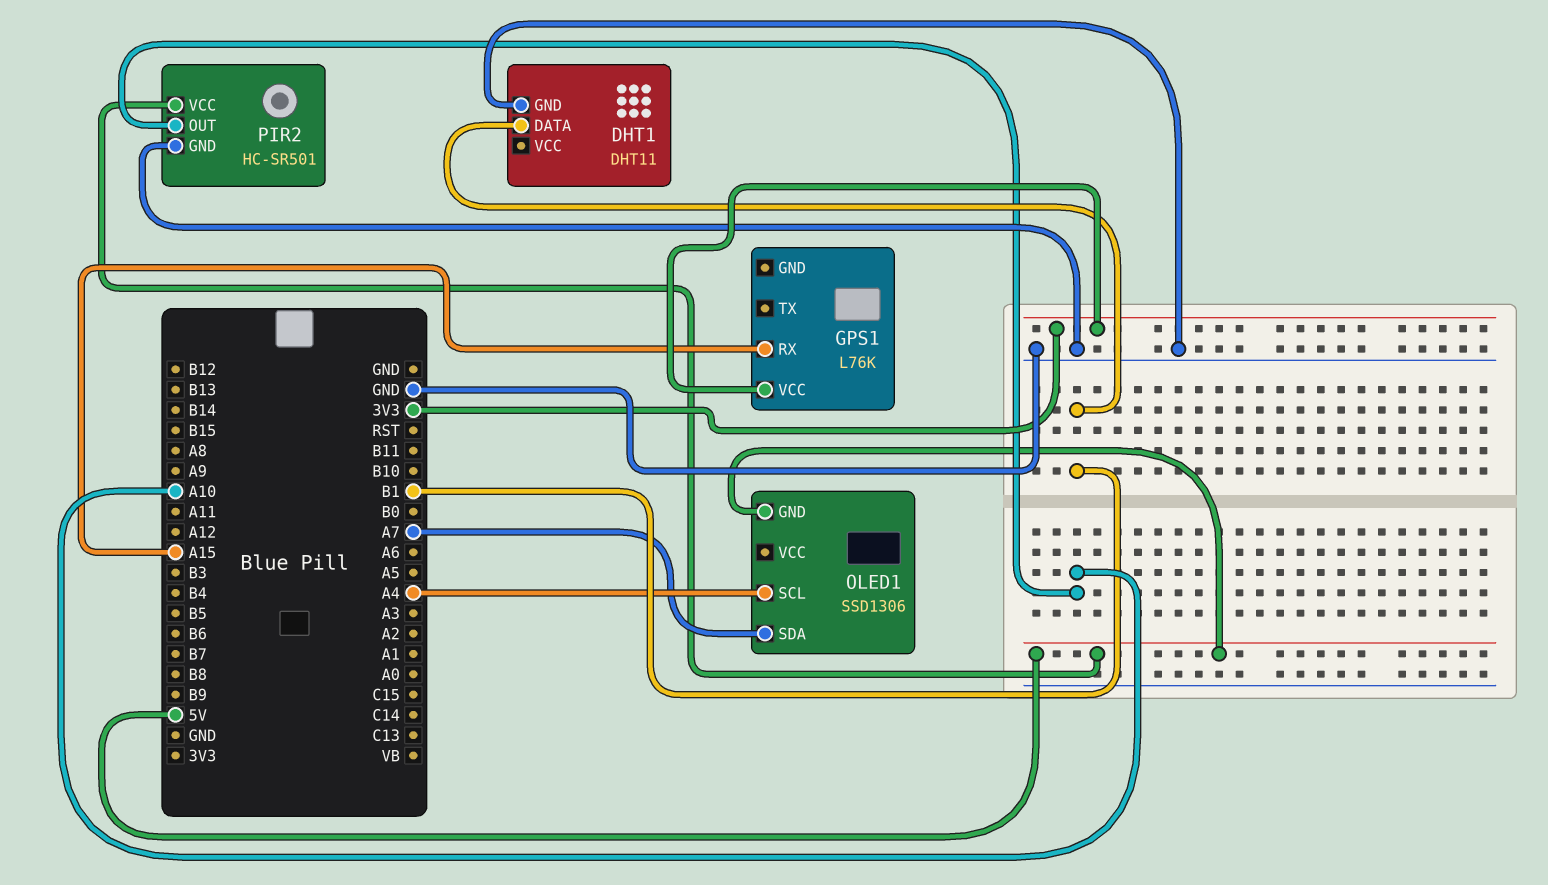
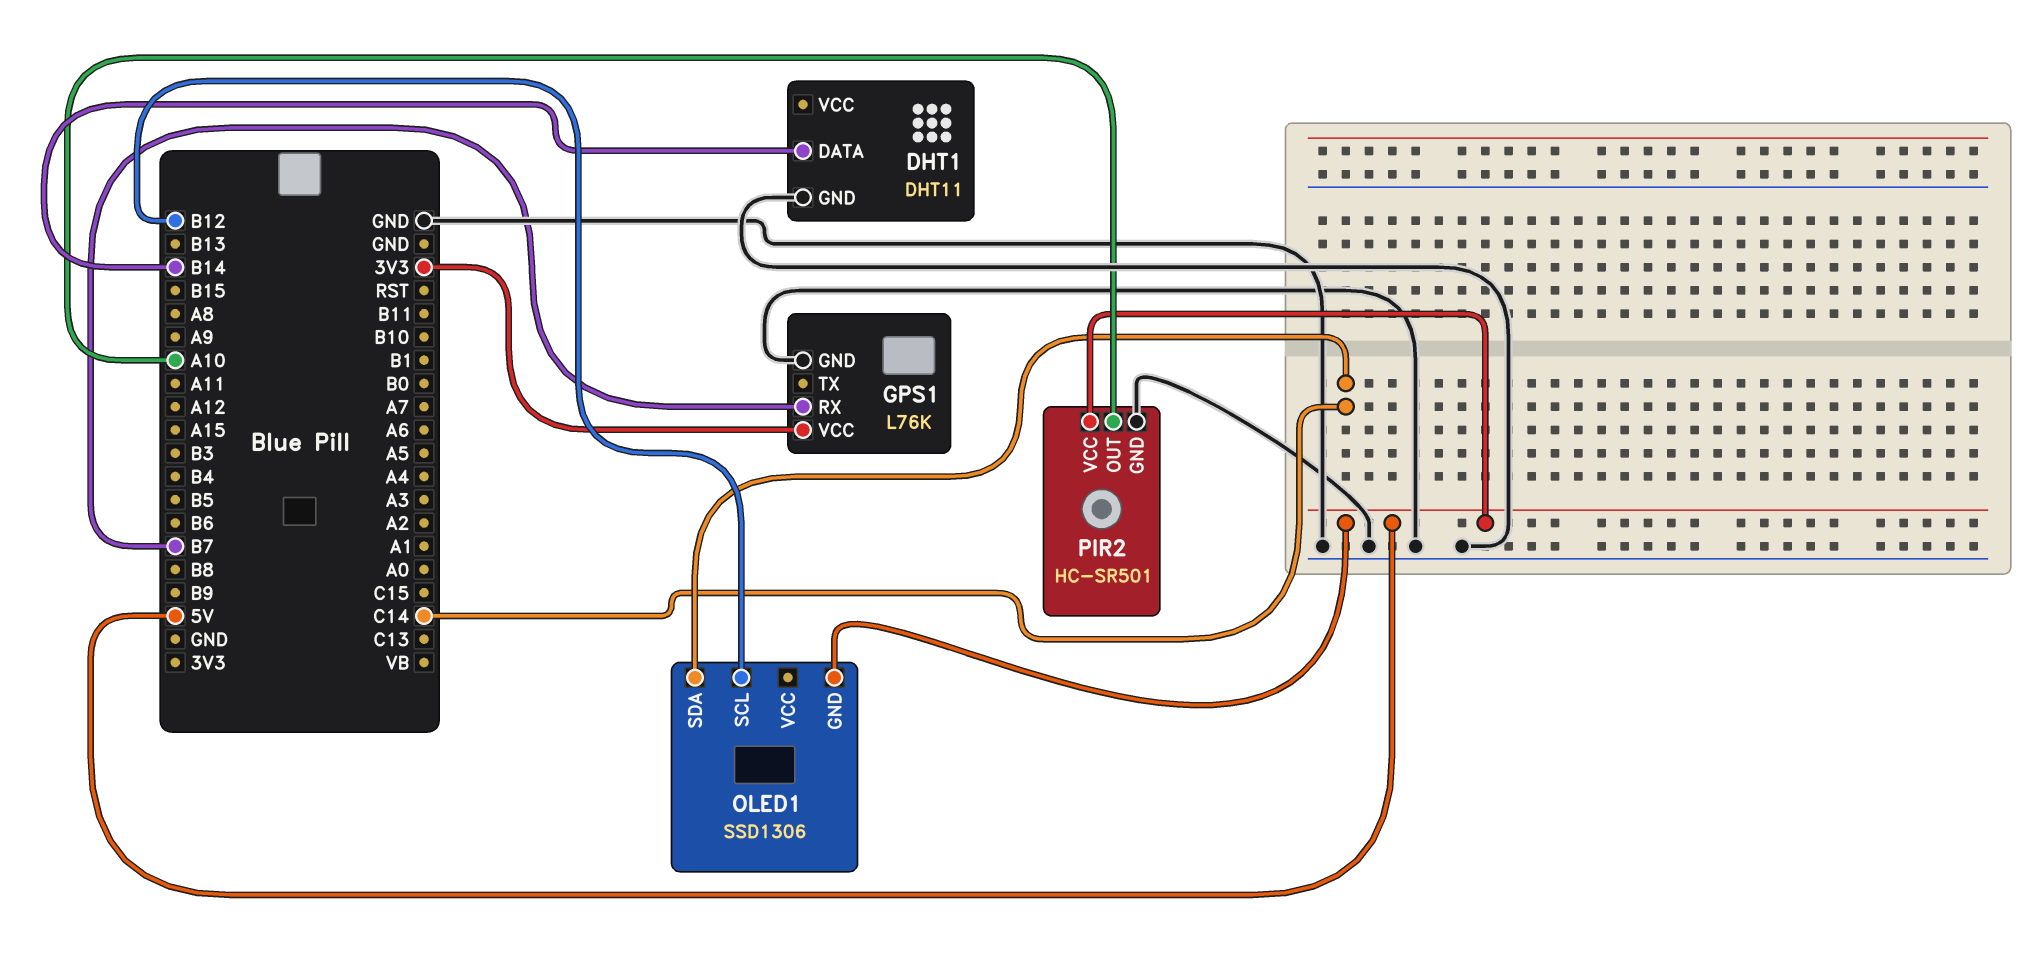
DHT1 pin DATA: B1 -> B14
GPS1 pin GND: none -> GND
GPS1 pin RX: A15 -> B7
OLED1 pin SCL: A4 -> B12
OLED1 pin SDA: A7 -> C14

